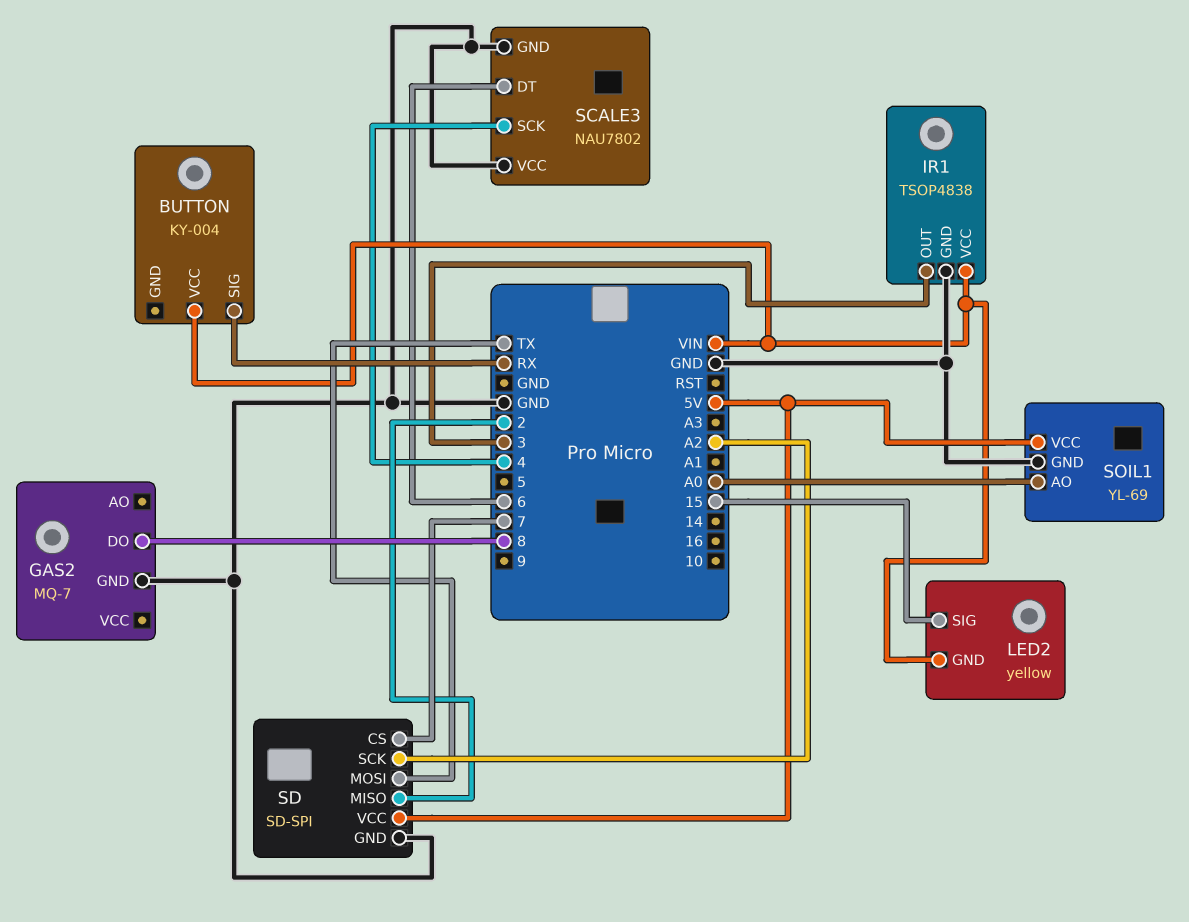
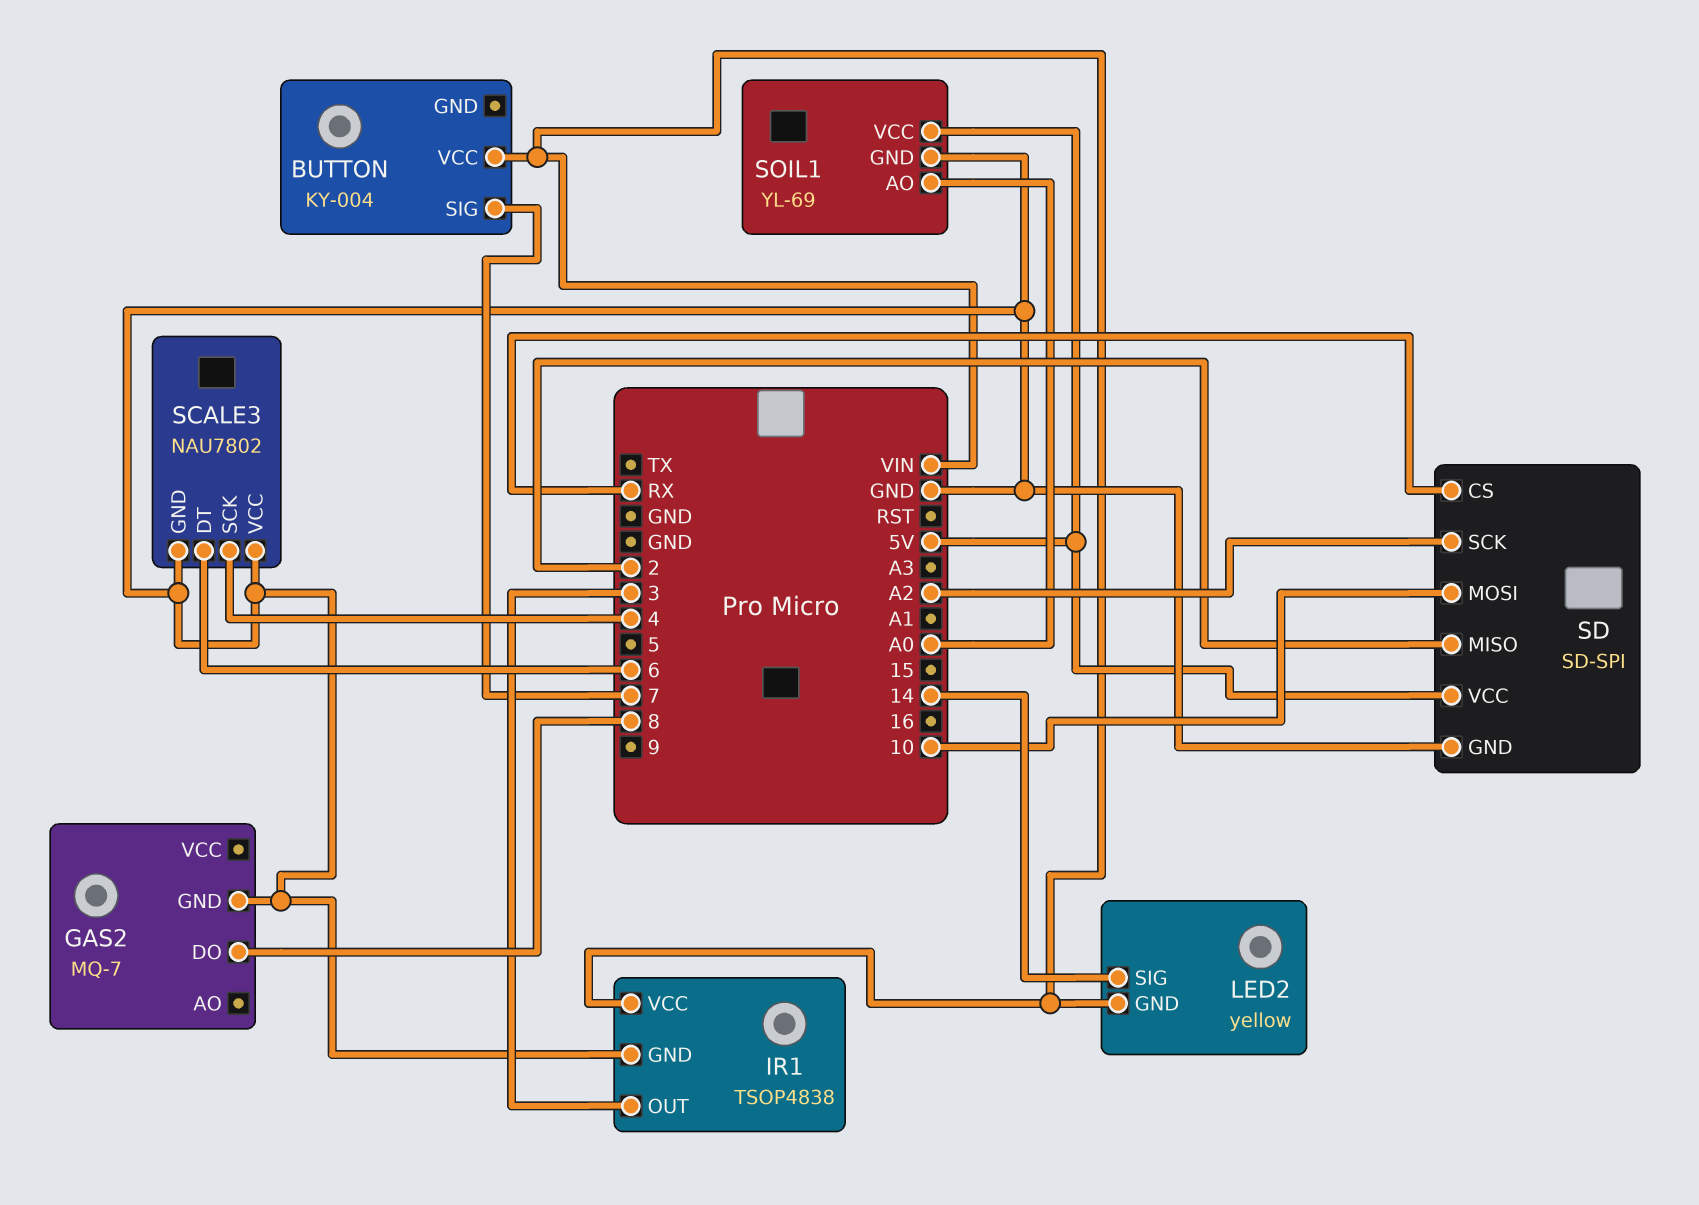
BUTTON pin SIG: RX -> 7
LED2 pin SIG: 15 -> 14
SD pin CS: 7 -> RX
SD pin MOSI: TX -> 10

